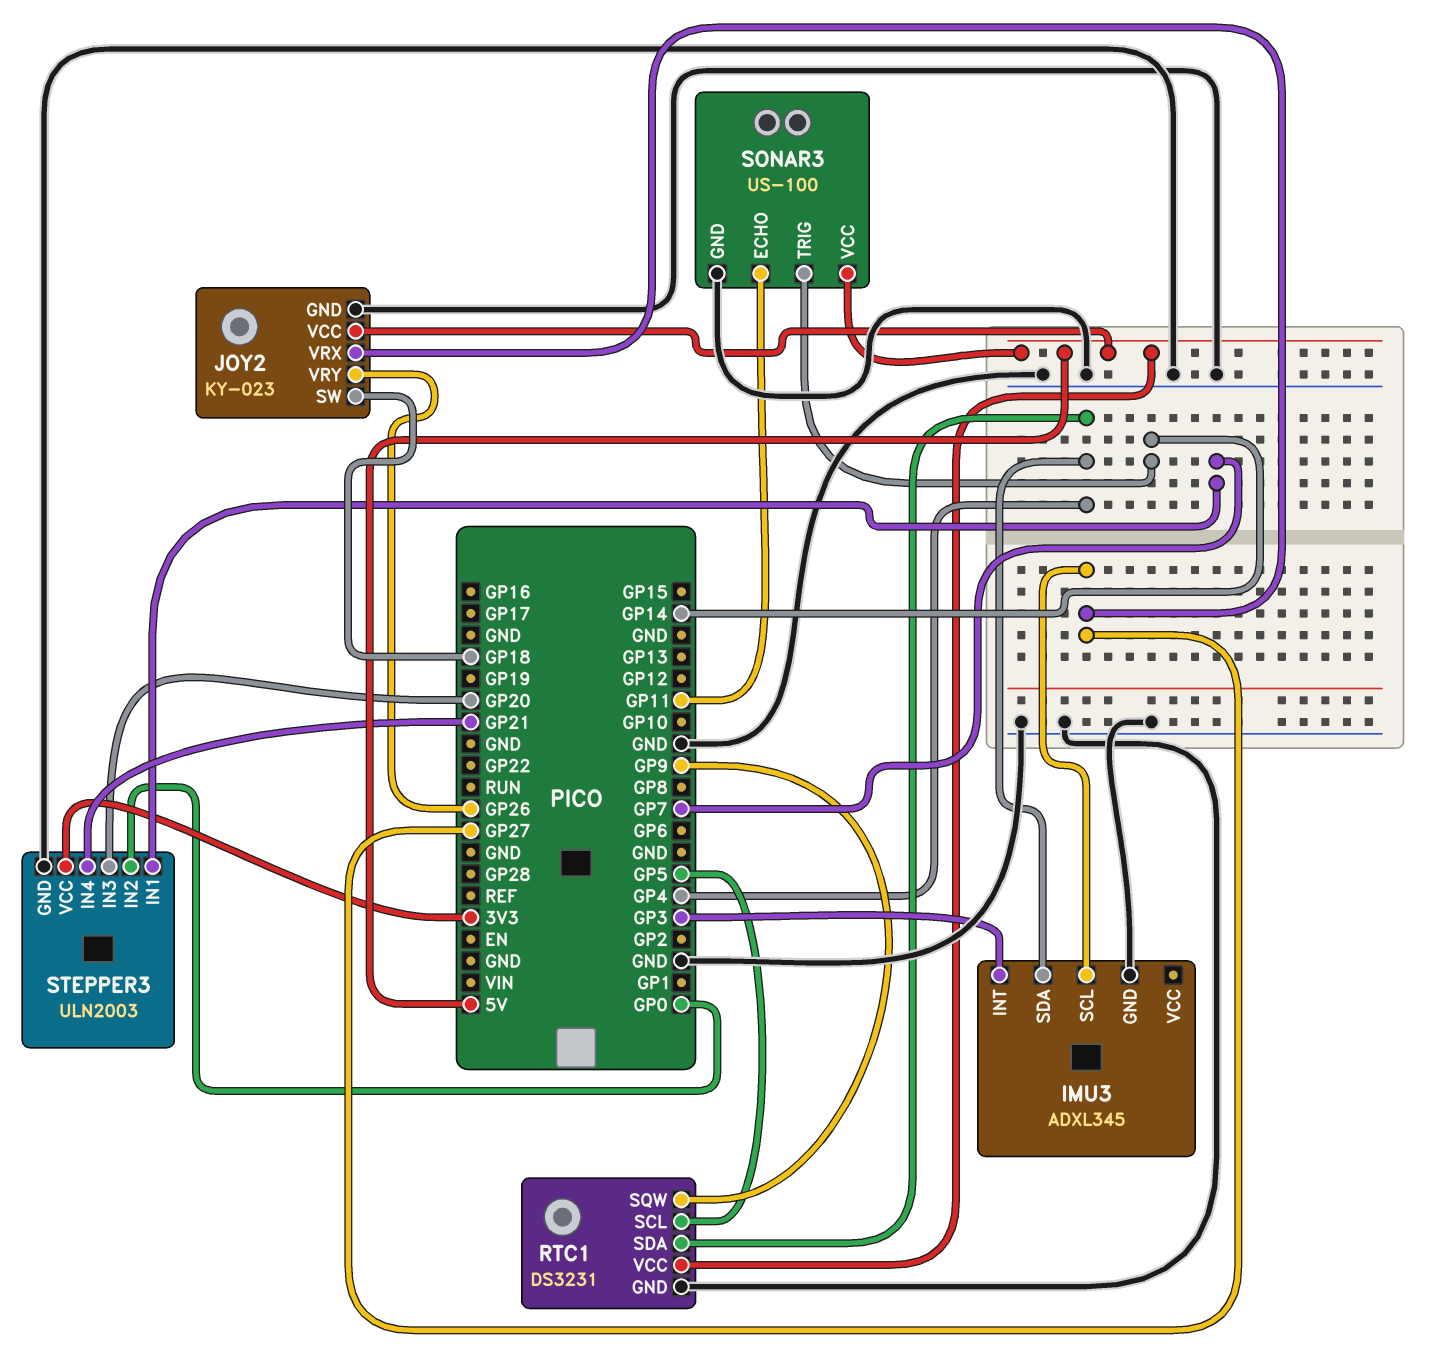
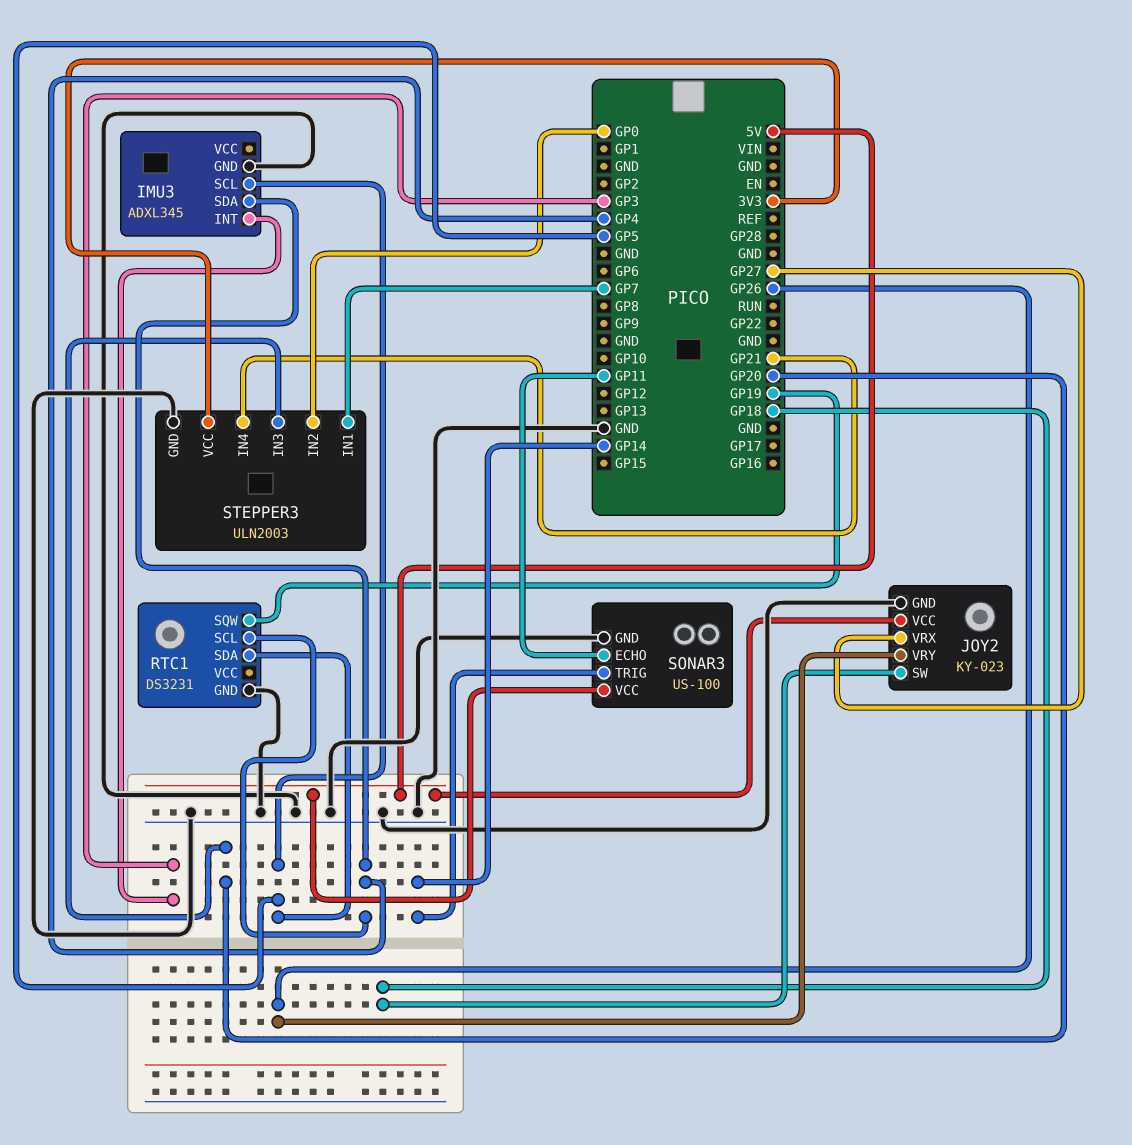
IMU3 pin SCL: GP27 -> GP5
RTC1 pin SCL: GP5 -> GP4
RTC1 pin SDA: GP4 -> GP5
RTC1 pin SQW: GP9 -> GP19
RTC1 pin VCC: 5V -> none

